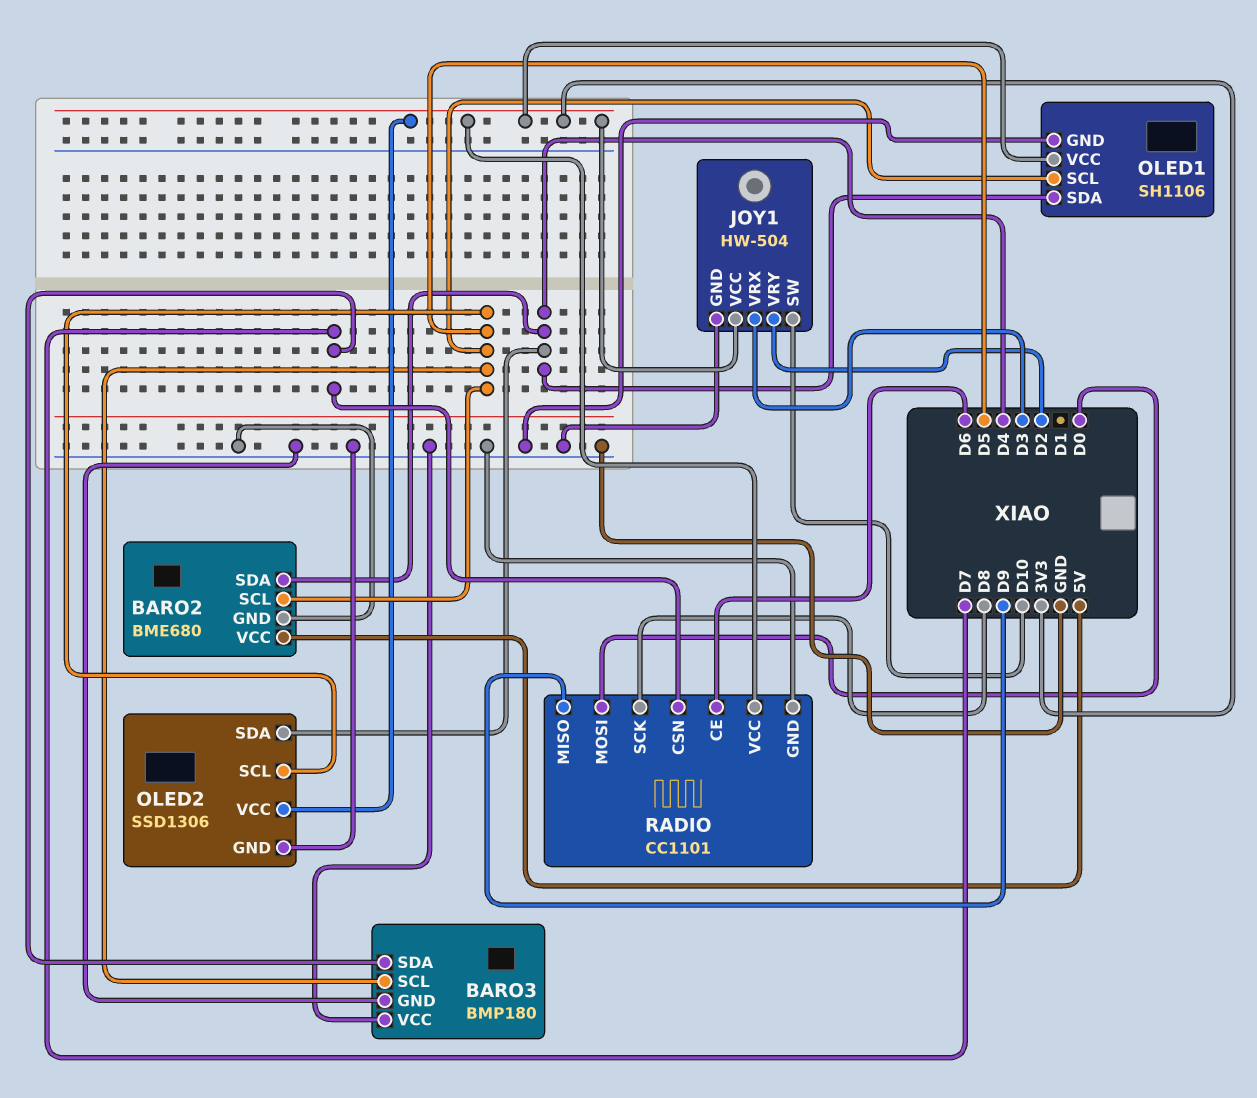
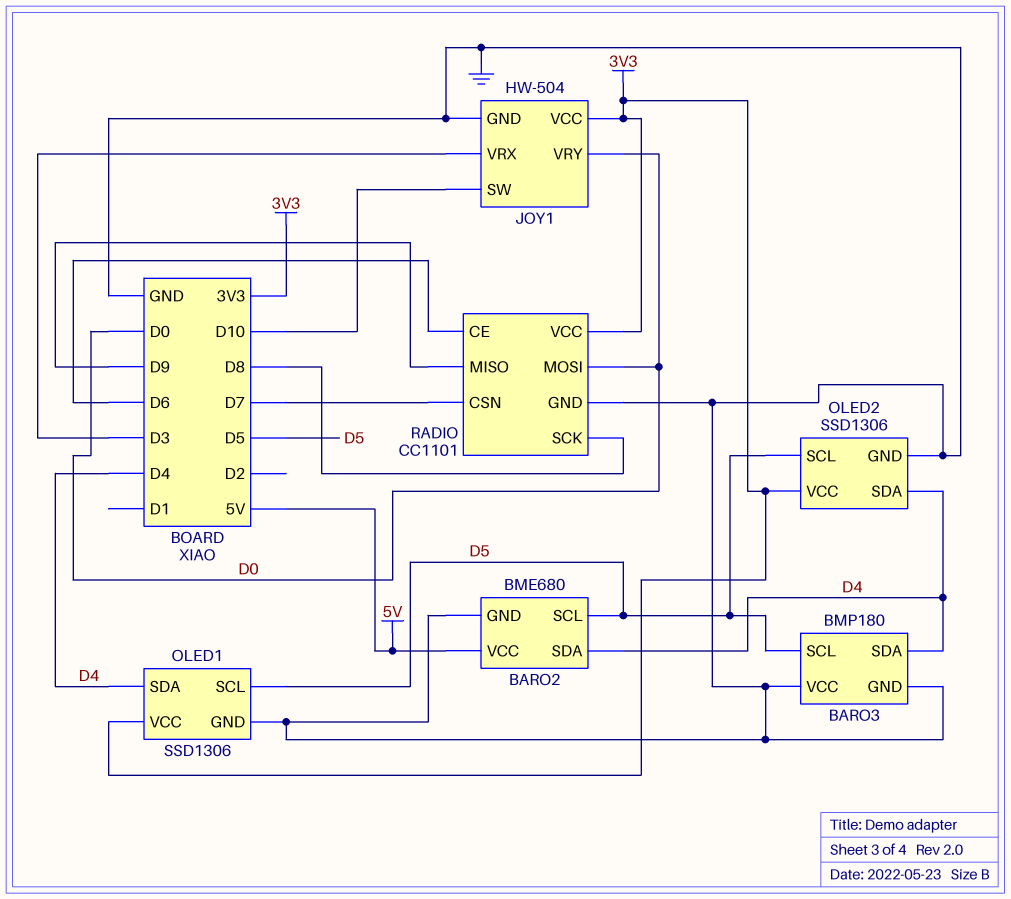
BARO3 pin SDA: D7 -> D4
JOY1 pin VRY: D2 -> D0
OLED1: SH1106 -> SSD1306

